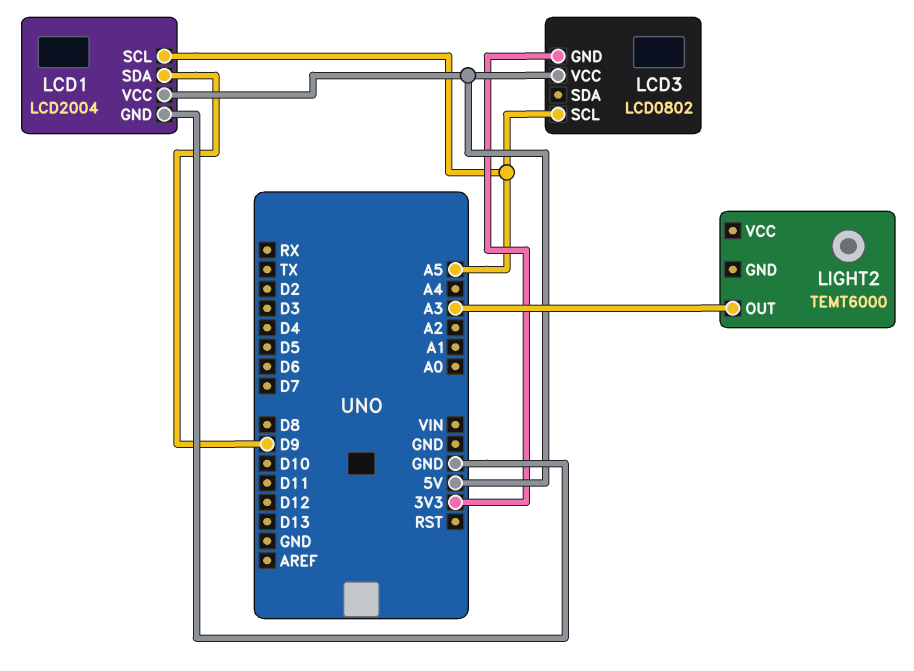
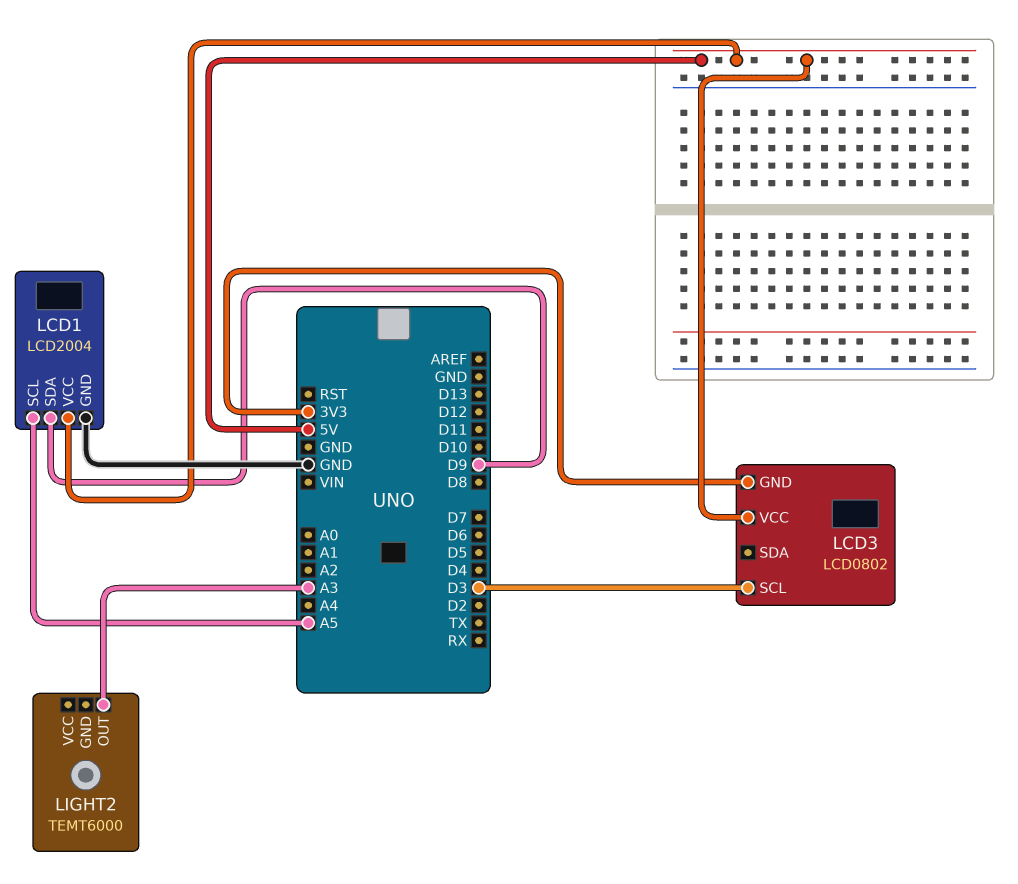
LCD3 pin SCL: A5 -> D3

